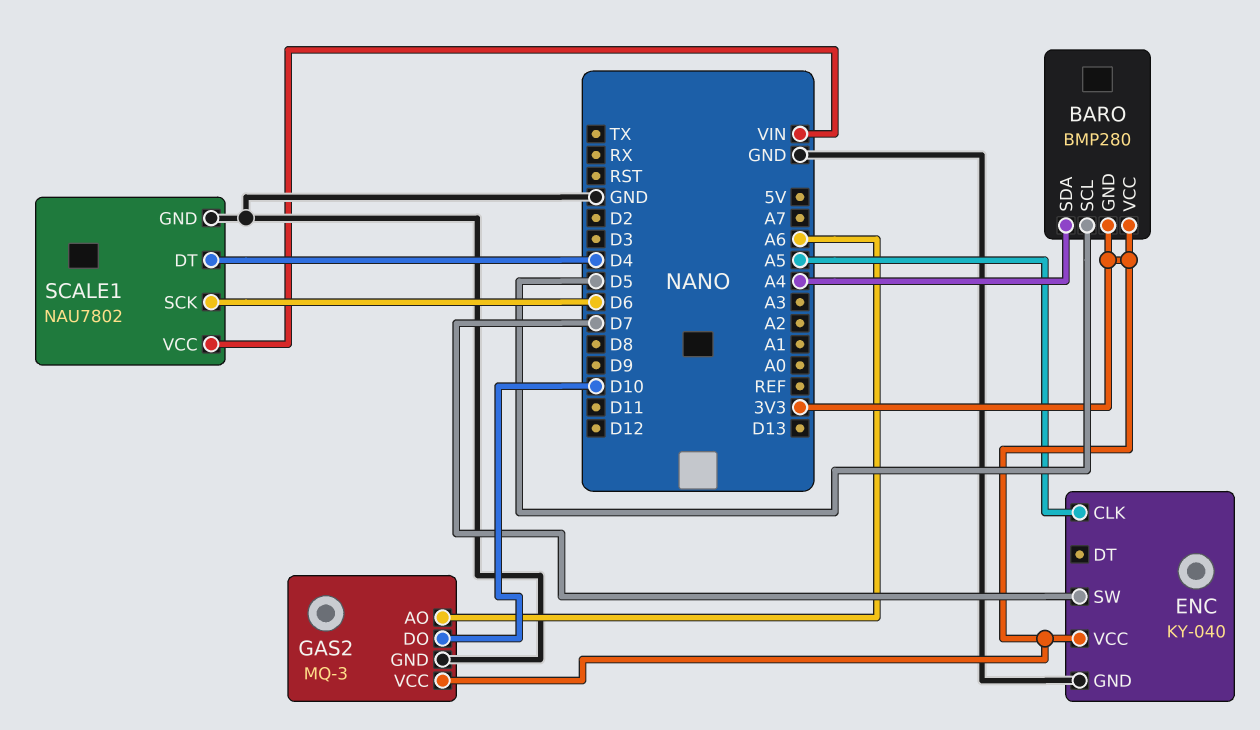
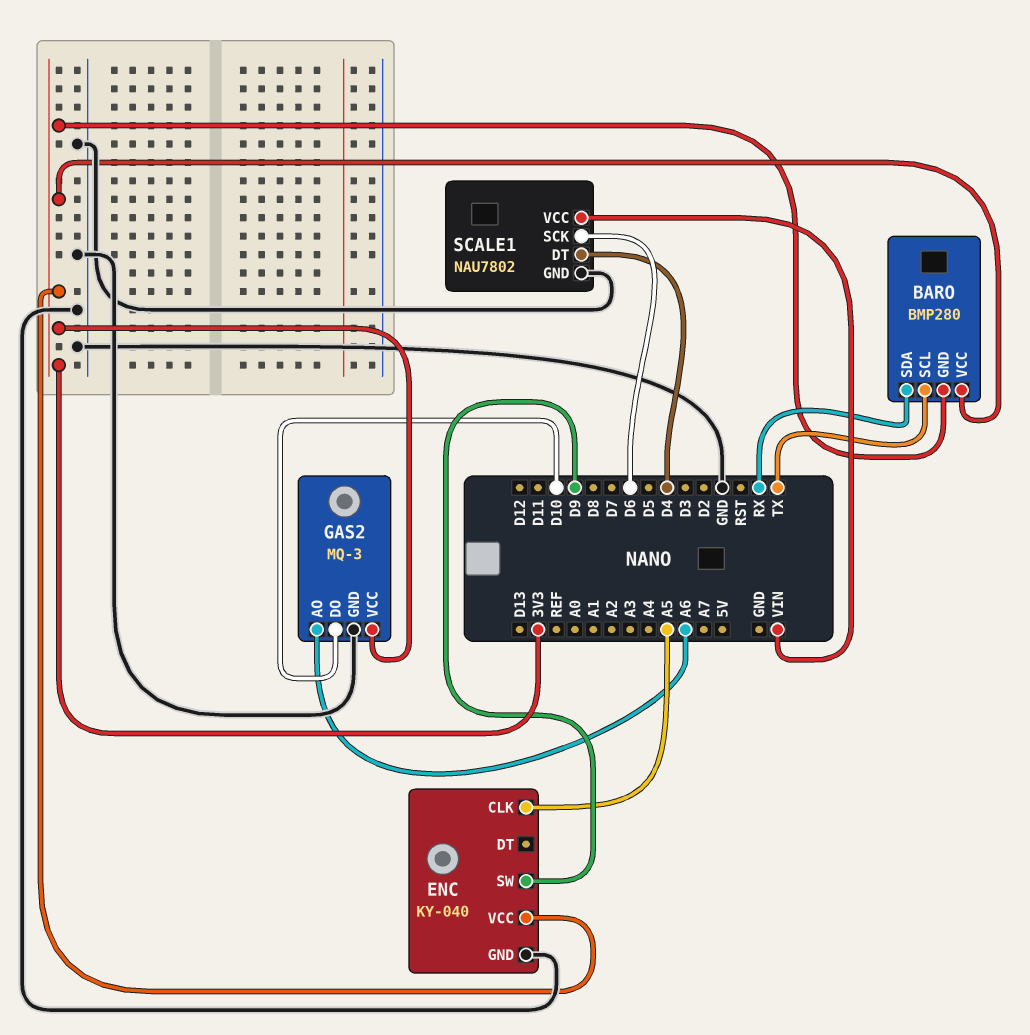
BARO pin SCL: D5 -> TX
BARO pin SDA: A4 -> RX
ENC pin SW: D7 -> D9

